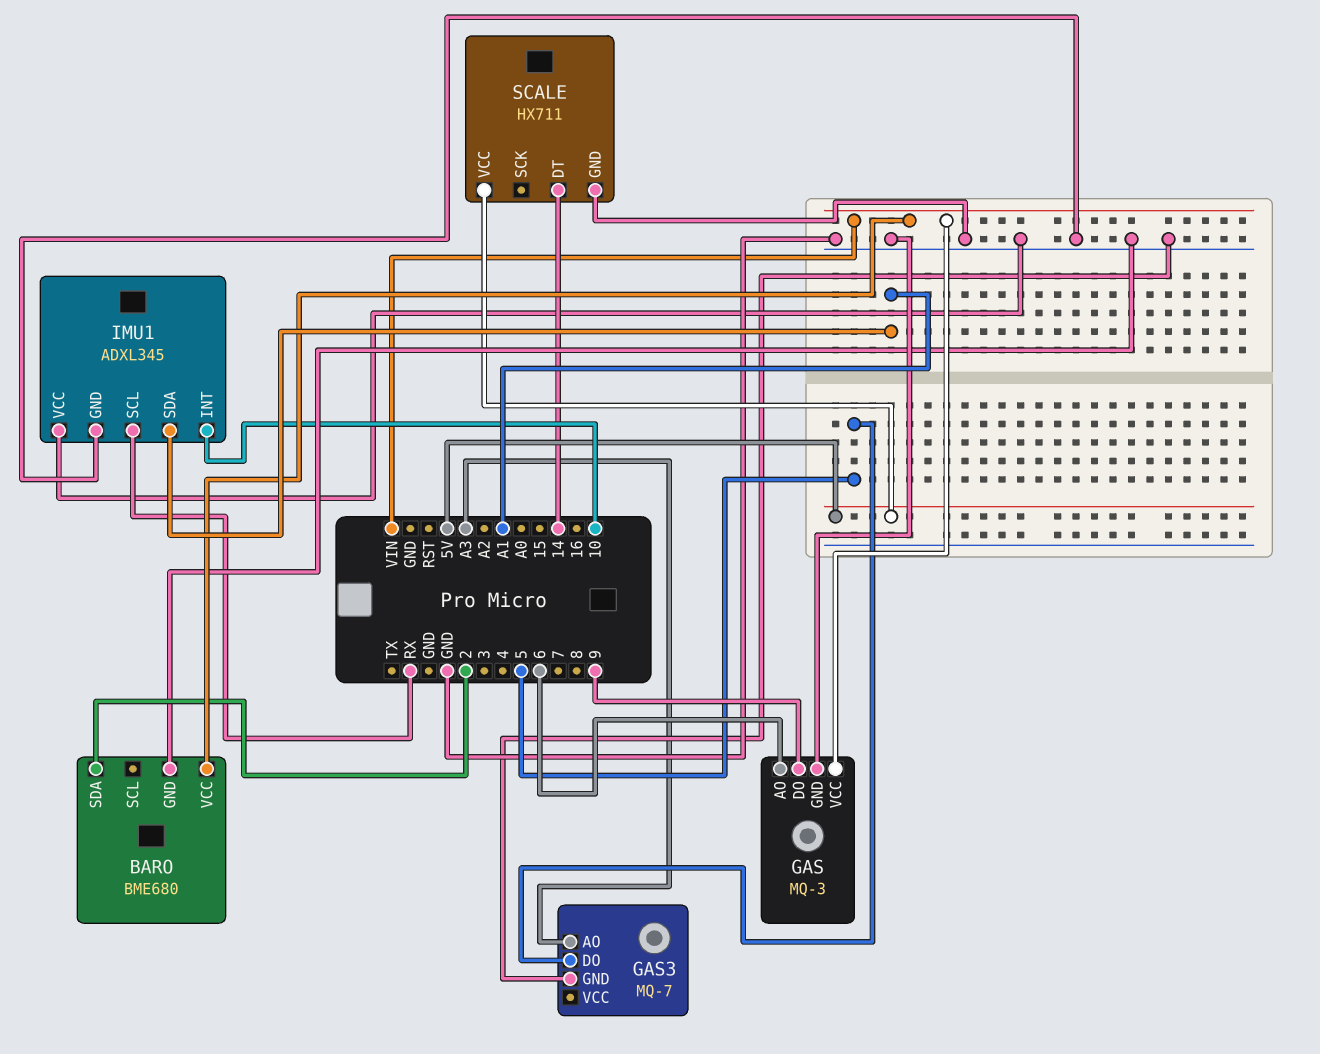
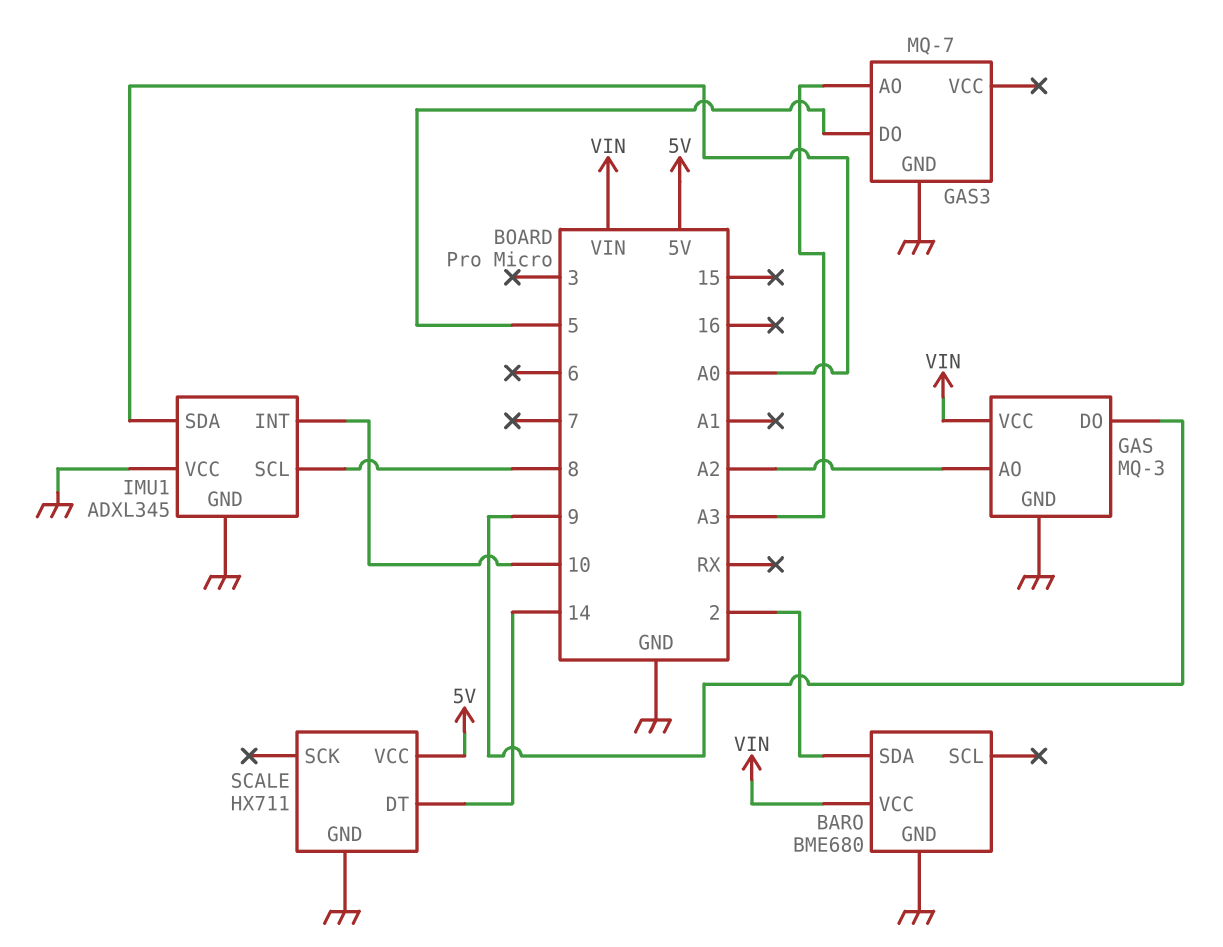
GAS pin AO: 6 -> A2
IMU1 pin SCL: RX -> 8
IMU1 pin SDA: A1 -> A0

